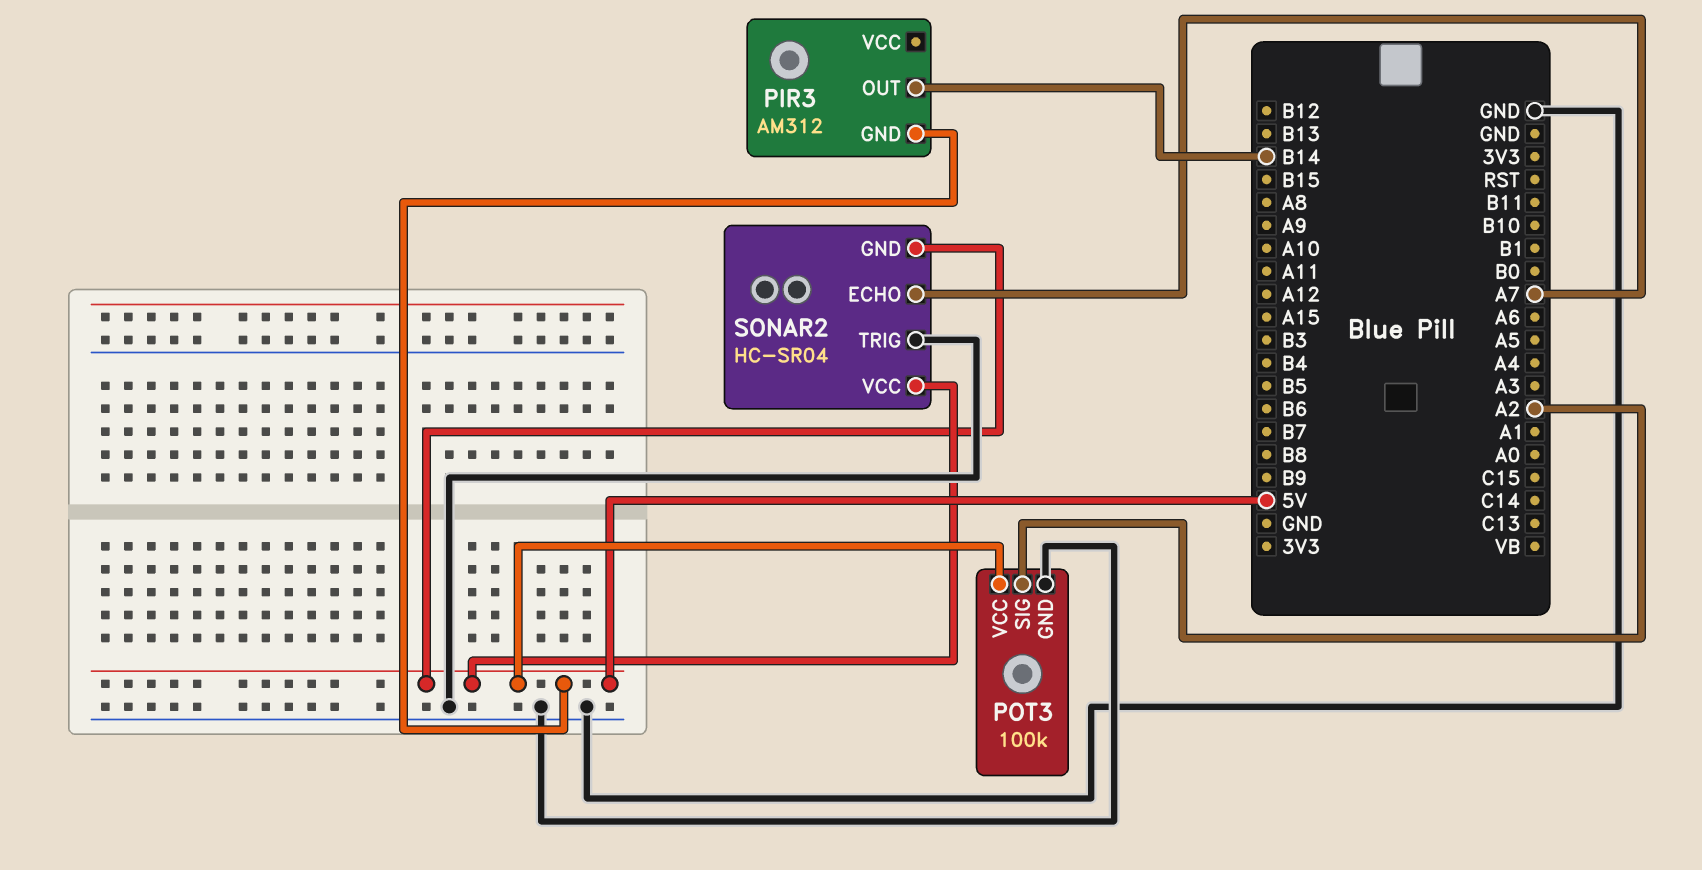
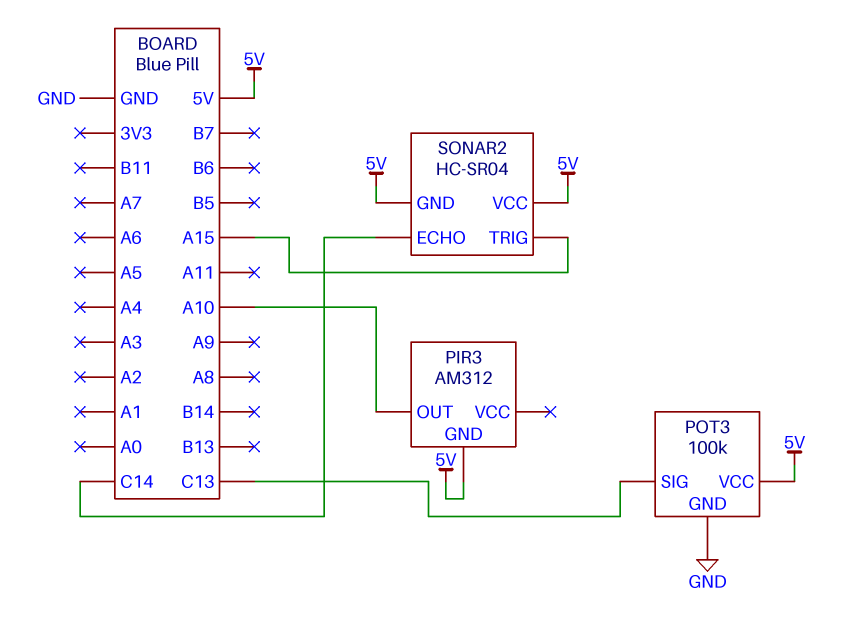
PIR3 pin OUT: B14 -> A10
POT3 pin SIG: A2 -> C13
SONAR2 pin ECHO: A7 -> C14
SONAR2 pin TRIG: GND -> A15

